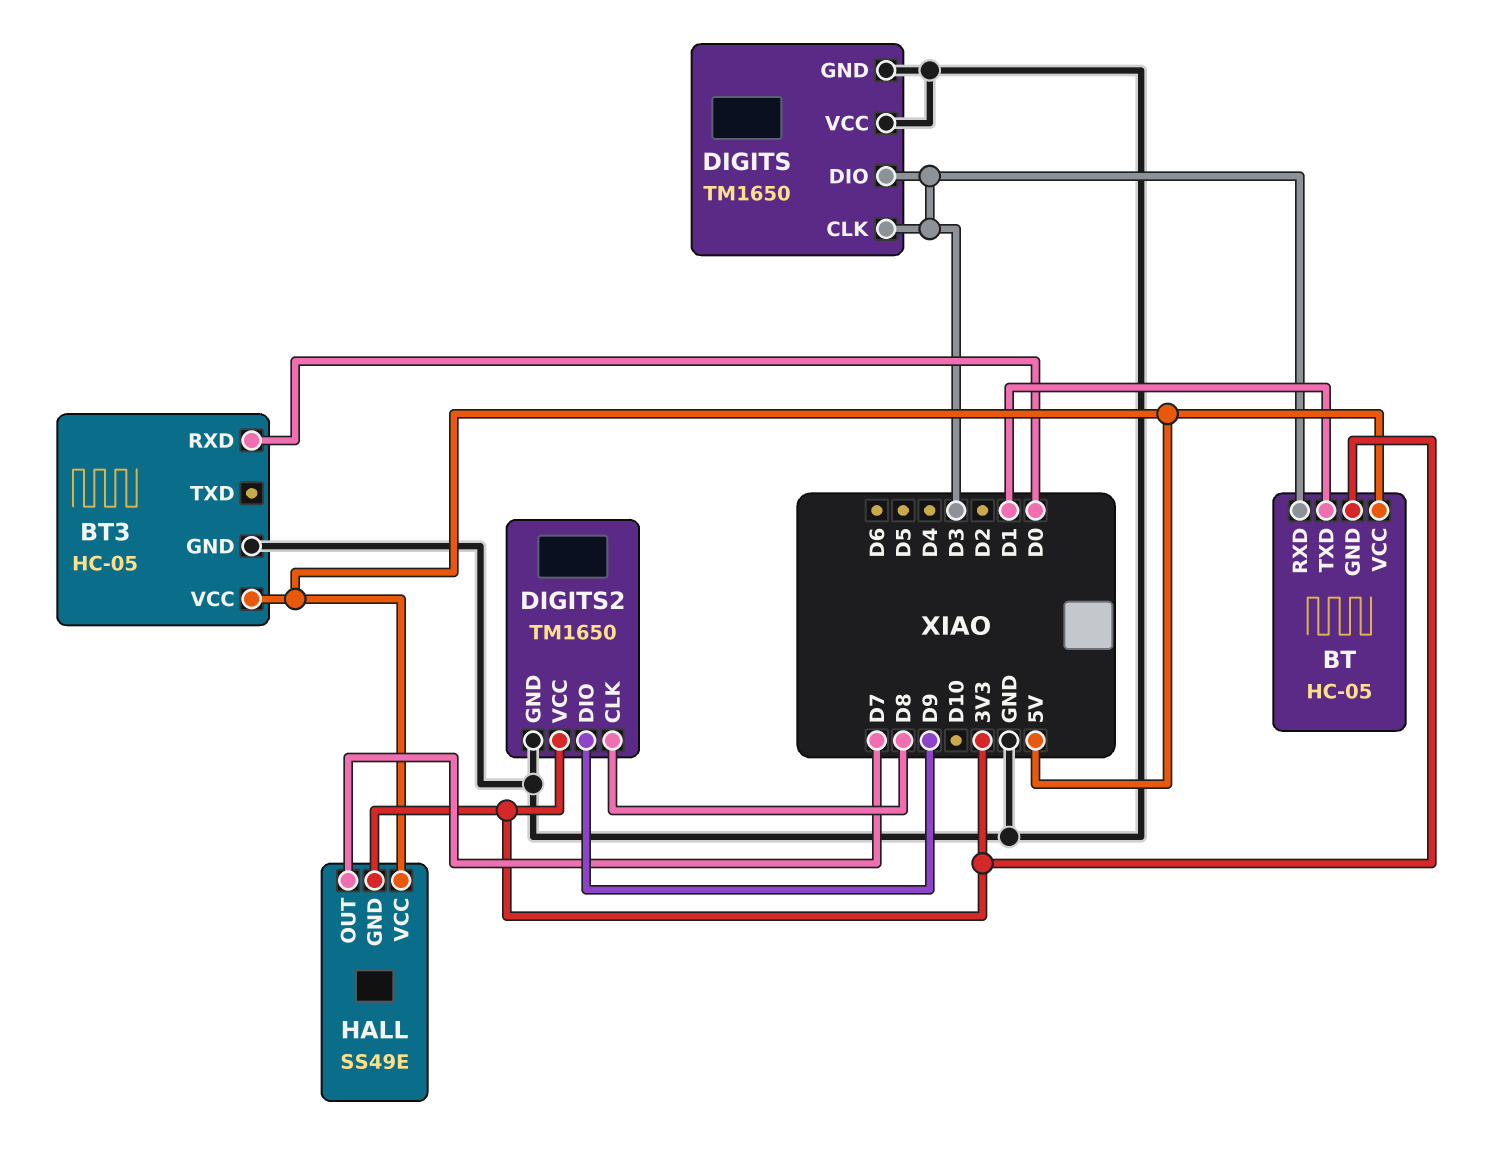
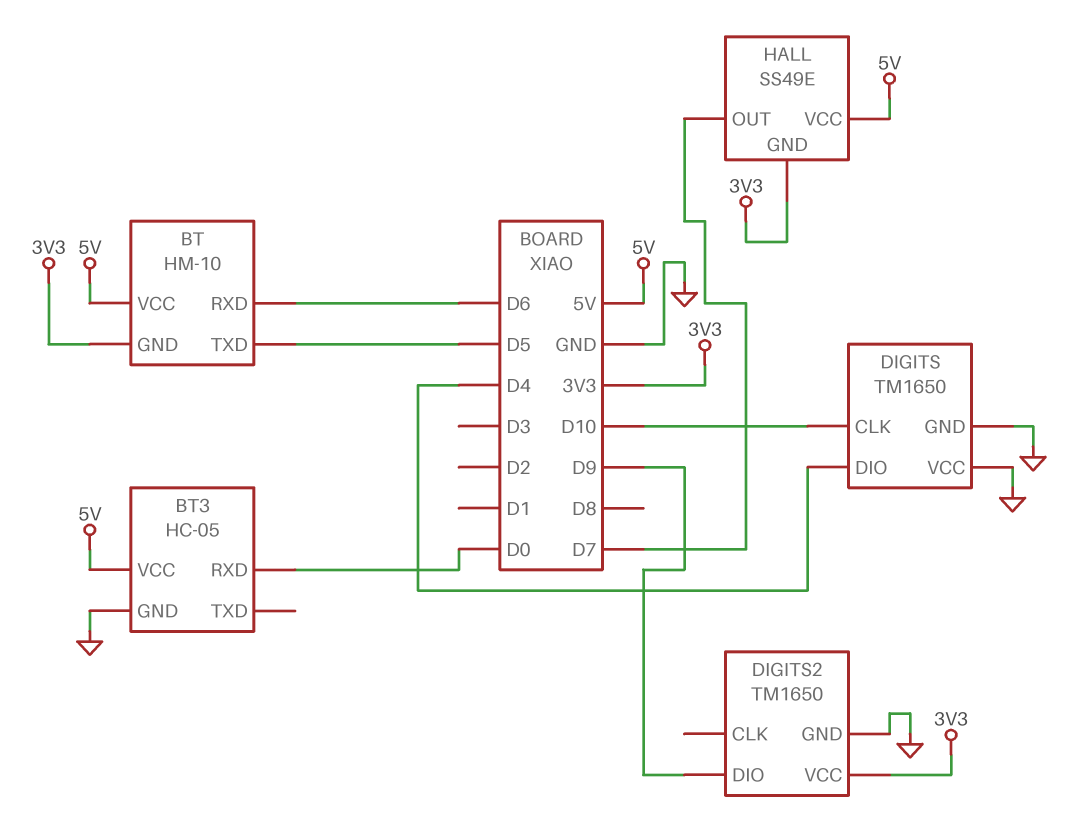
BT: HC-05 -> HM-10
BT pin RXD: D3 -> D6
BT pin TXD: D1 -> D5
DIGITS pin CLK: D3 -> D10
DIGITS pin DIO: D3 -> D4
DIGITS2 pin CLK: D8 -> none

